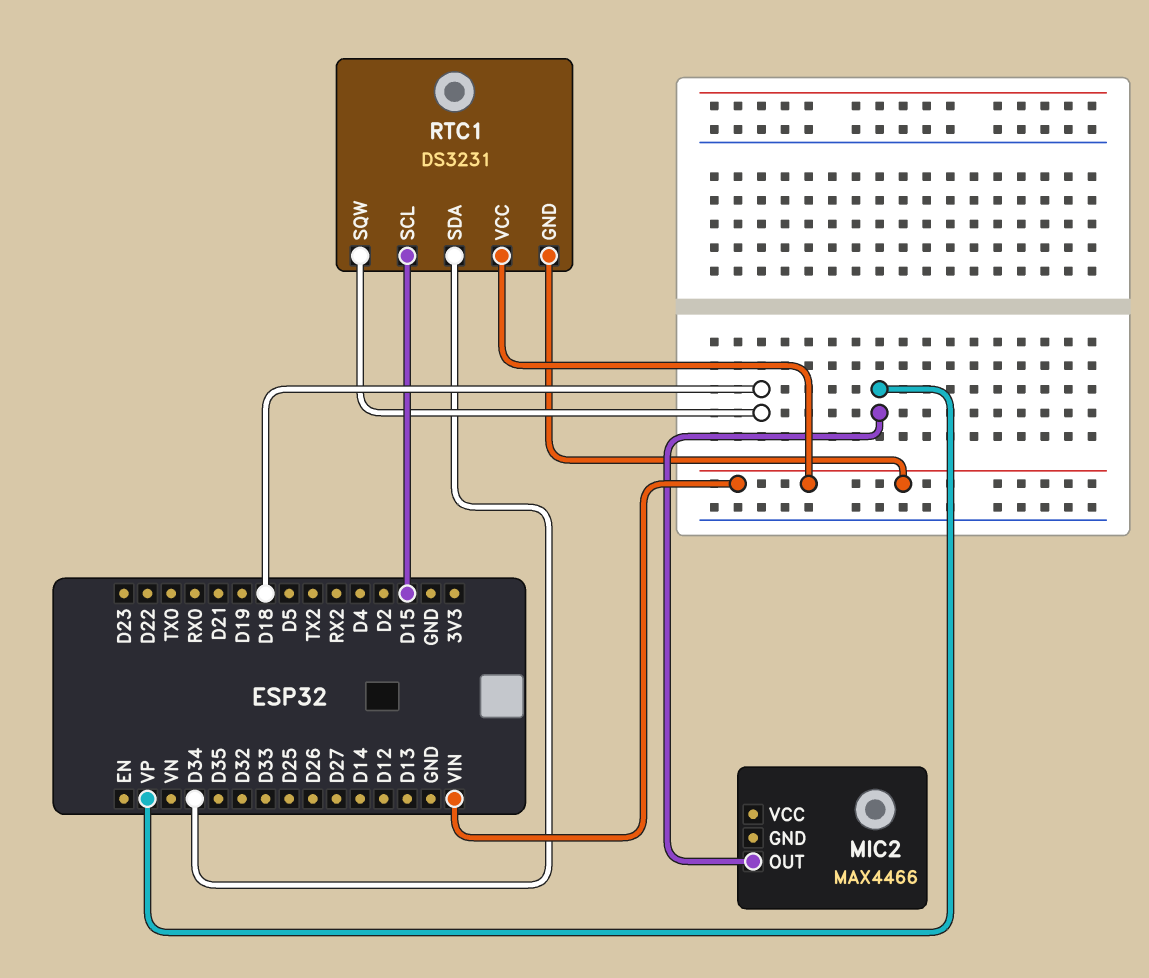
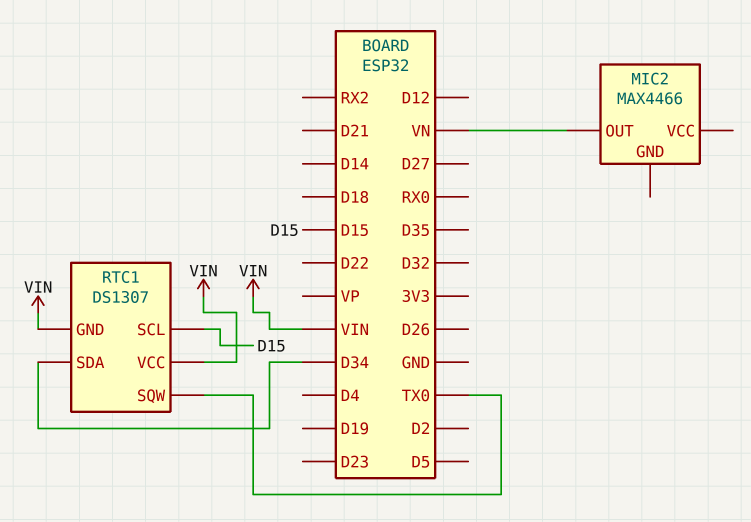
MIC2 pin OUT: VP -> VN
RTC1: DS3231 -> DS1307
RTC1 pin SQW: D18 -> TX0

